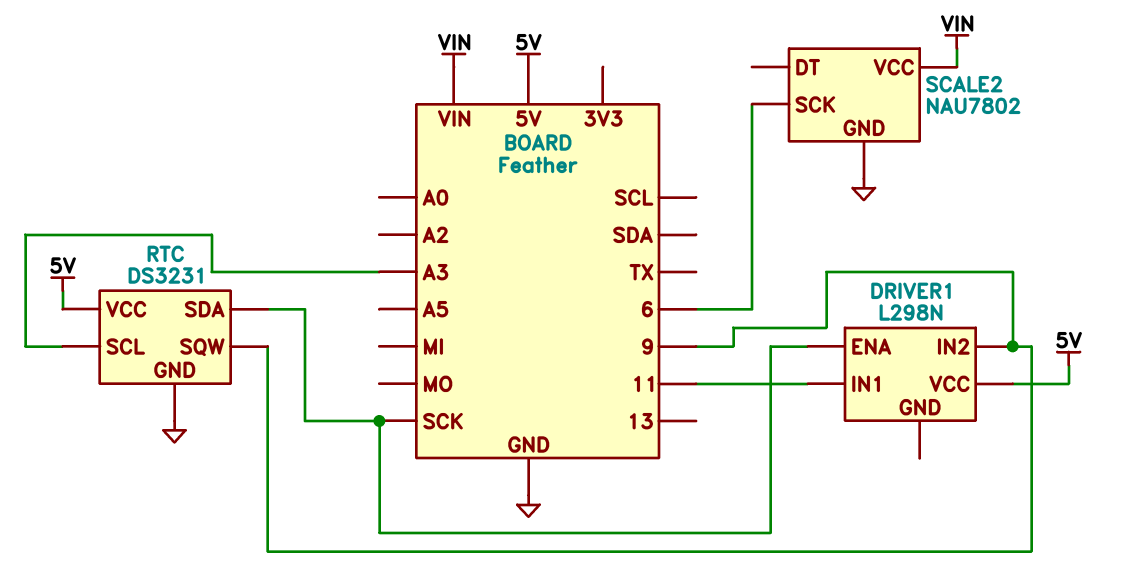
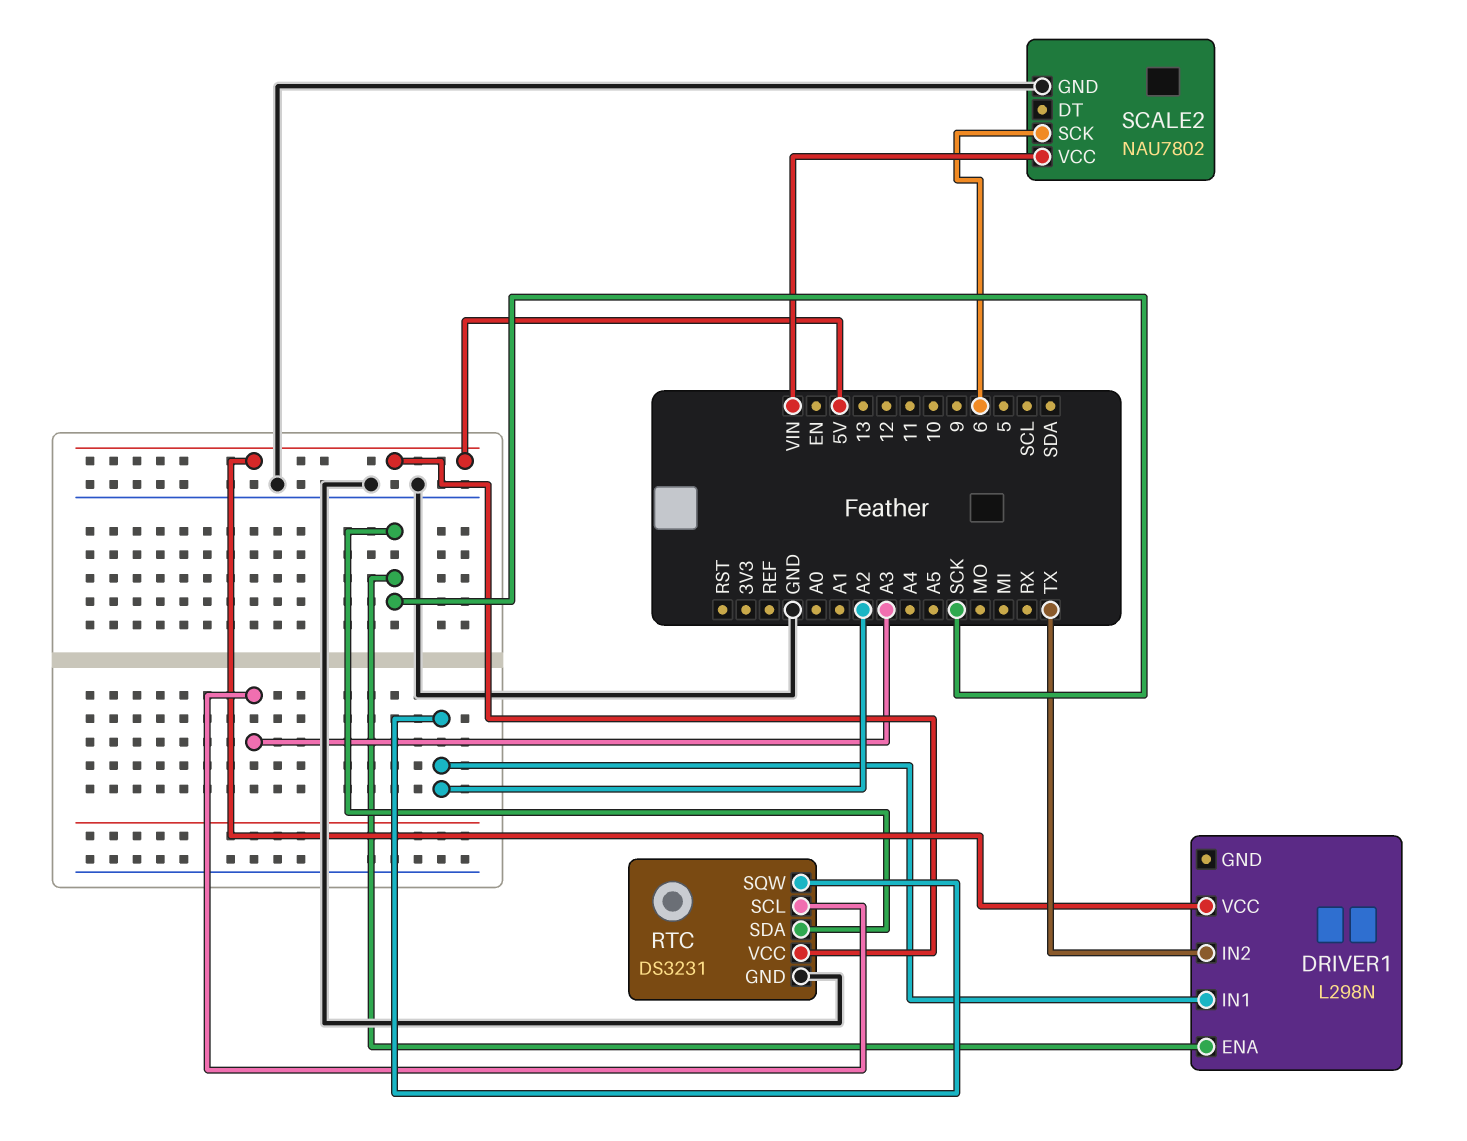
DRIVER1 pin IN1: 11 -> A2
DRIVER1 pin IN2: 9 -> TX
RTC pin SQW: 9 -> A2

